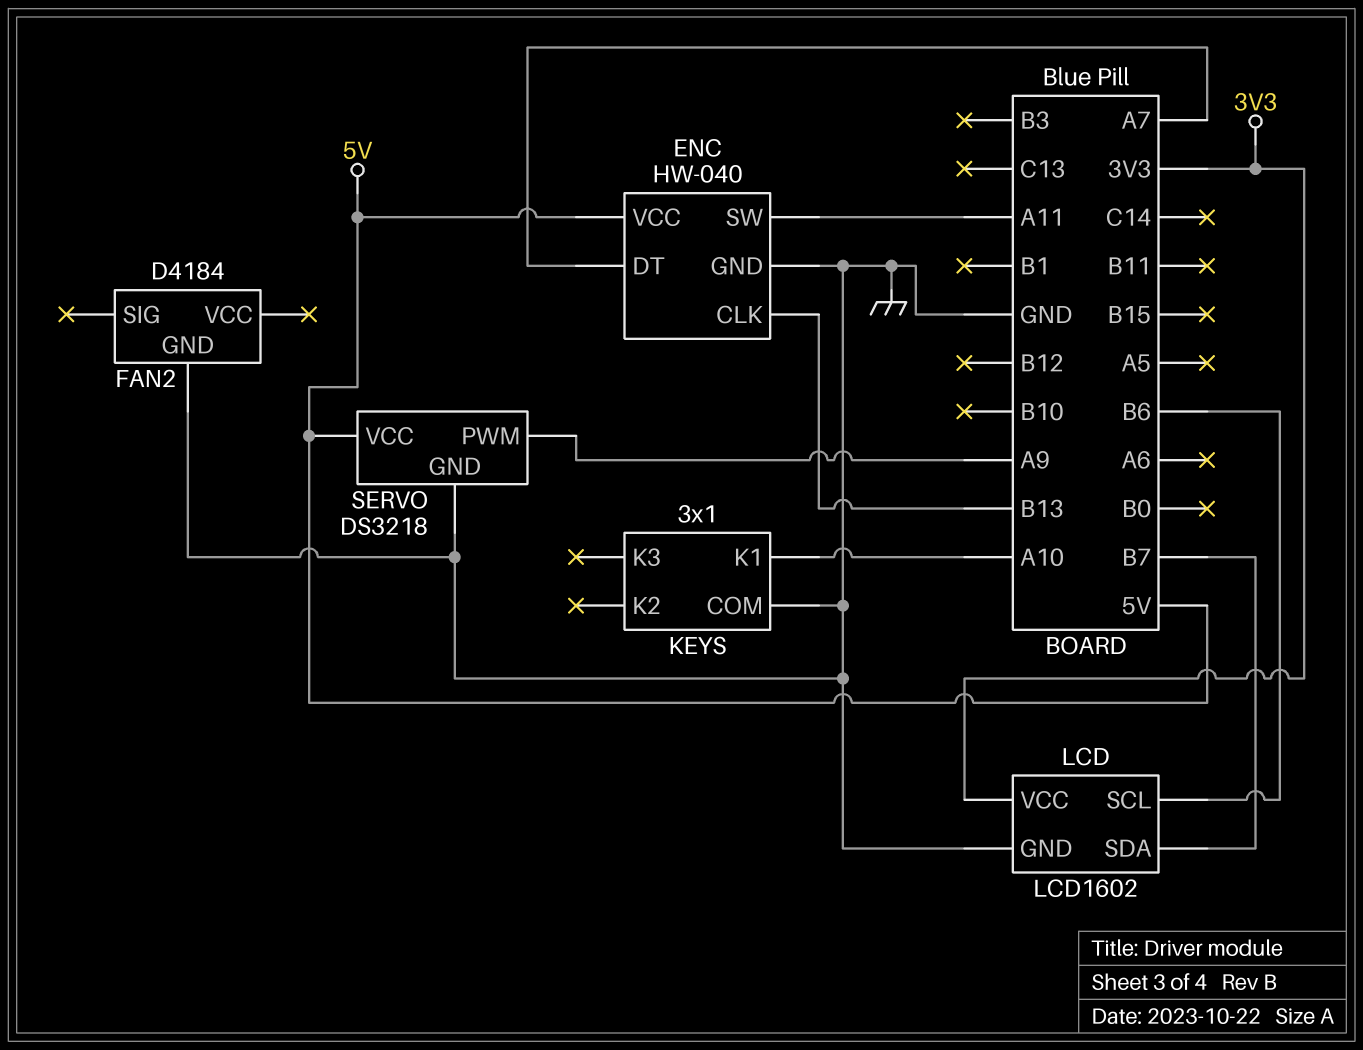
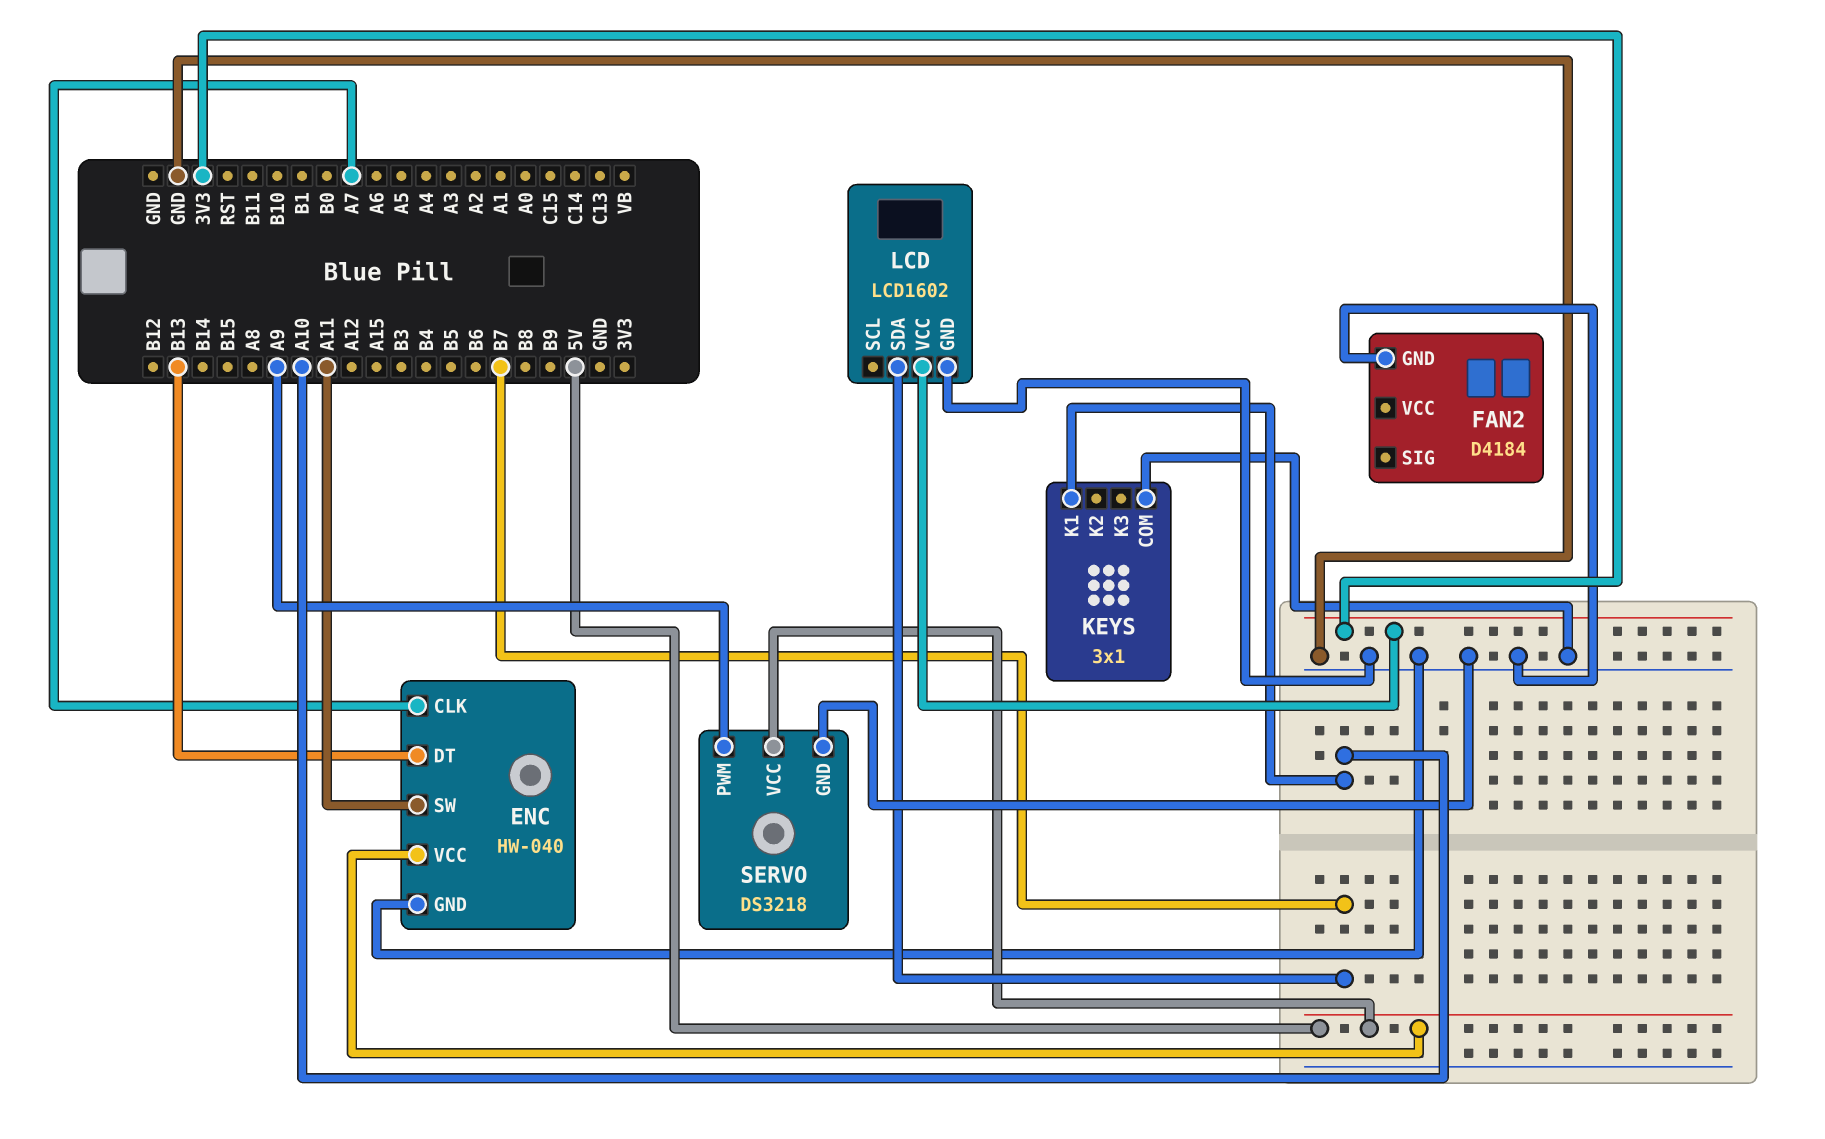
ENC pin CLK: B13 -> A7
ENC pin DT: A7 -> B13
LCD pin SCL: B6 -> none

